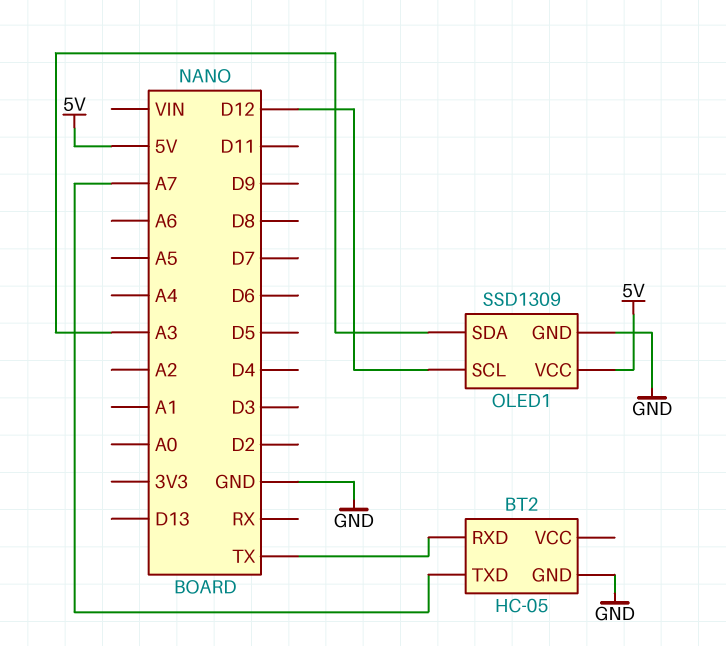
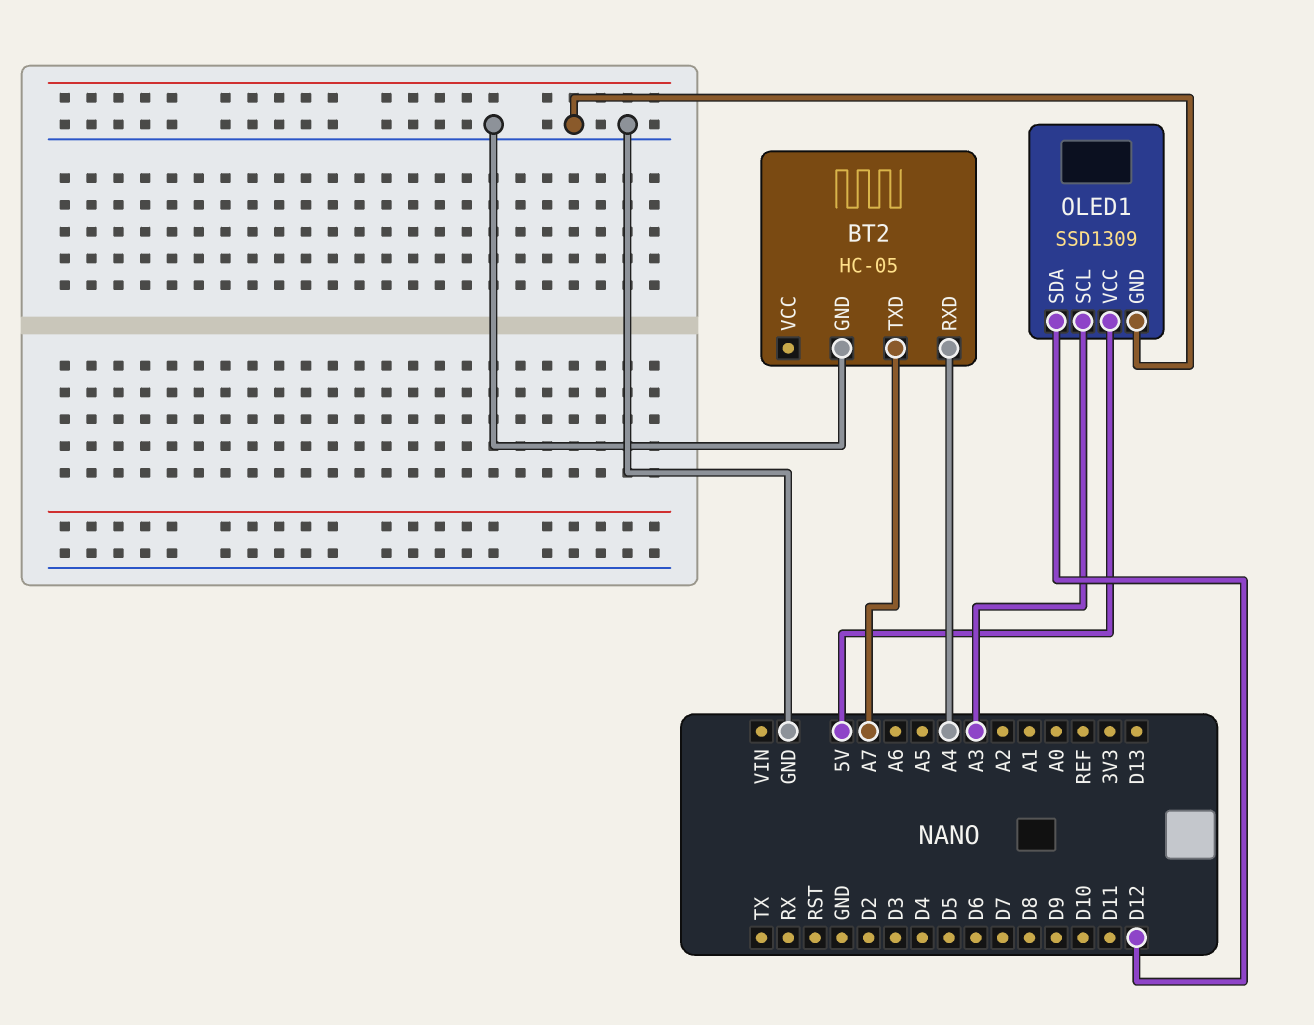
BT2 pin RXD: TX -> A4
OLED1 pin SCL: D12 -> A3
OLED1 pin SDA: A3 -> D12

